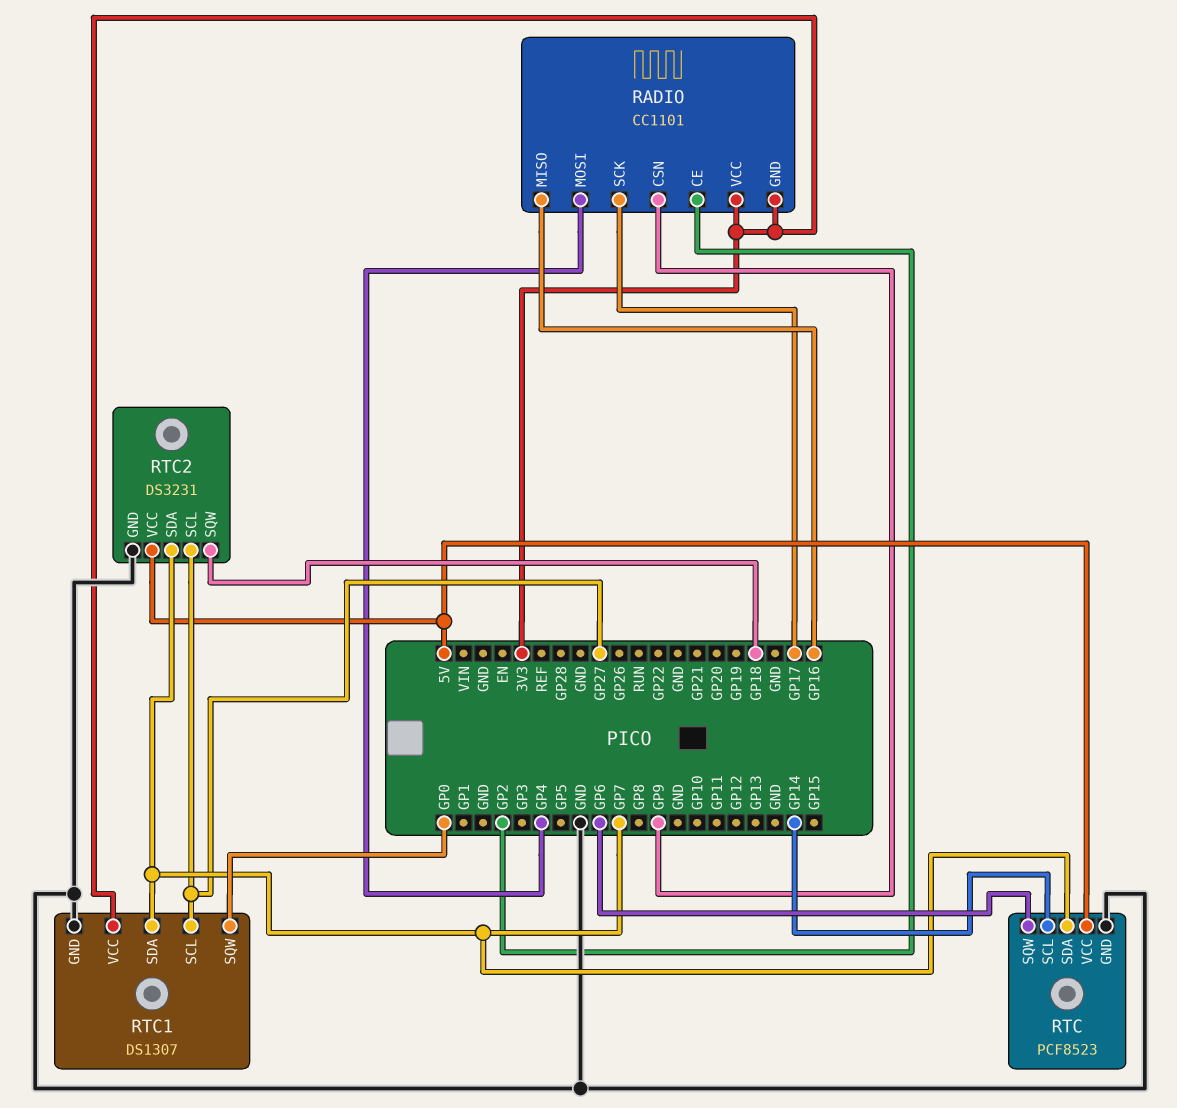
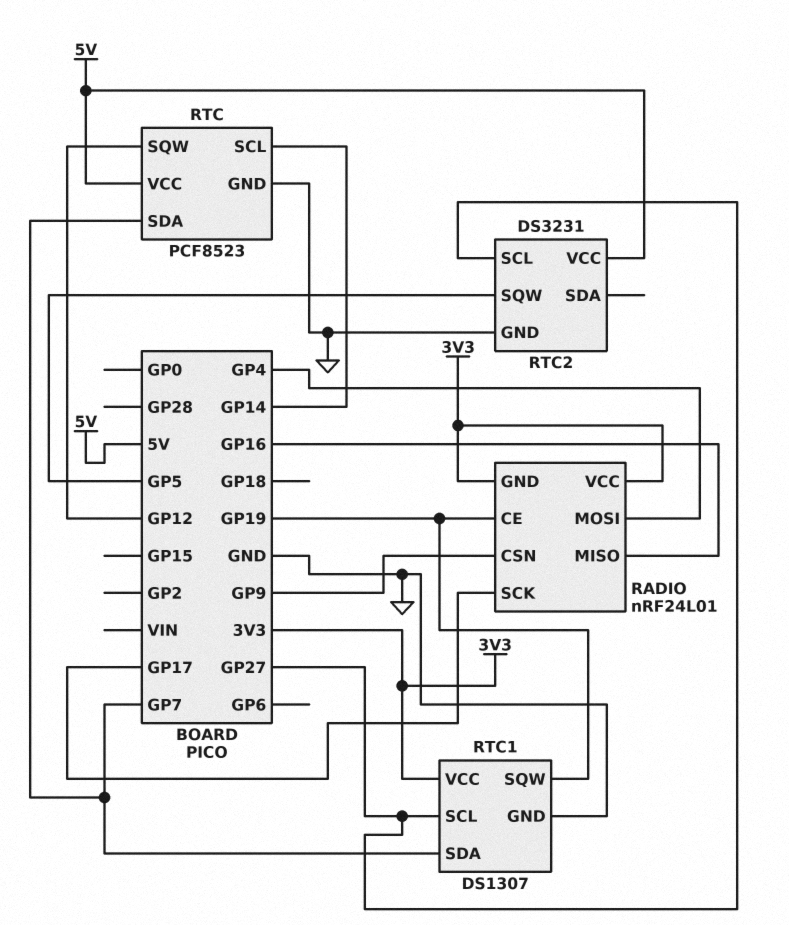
RADIO: CC1101 -> nRF24L01
RADIO pin CE: GP2 -> GP19
RTC pin SQW: GP6 -> GP12
RTC1 pin SQW: GP0 -> GP19
RTC2 pin SDA: GP7 -> none
RTC2 pin SQW: GP18 -> GP5

